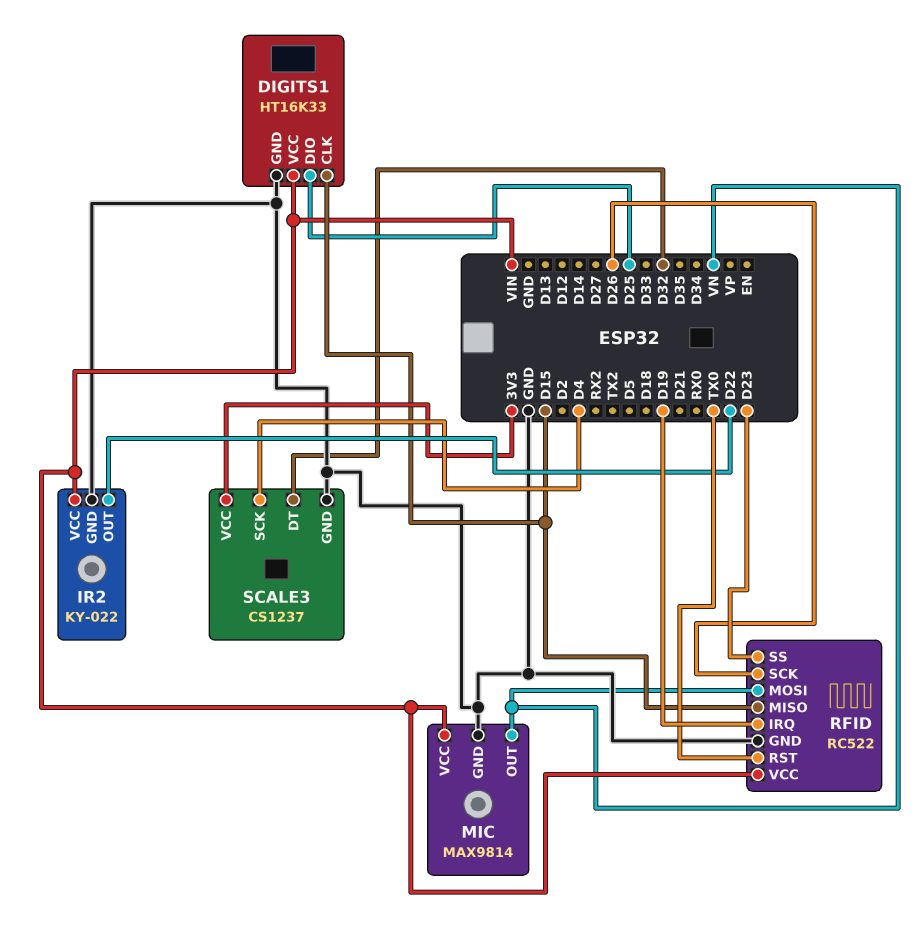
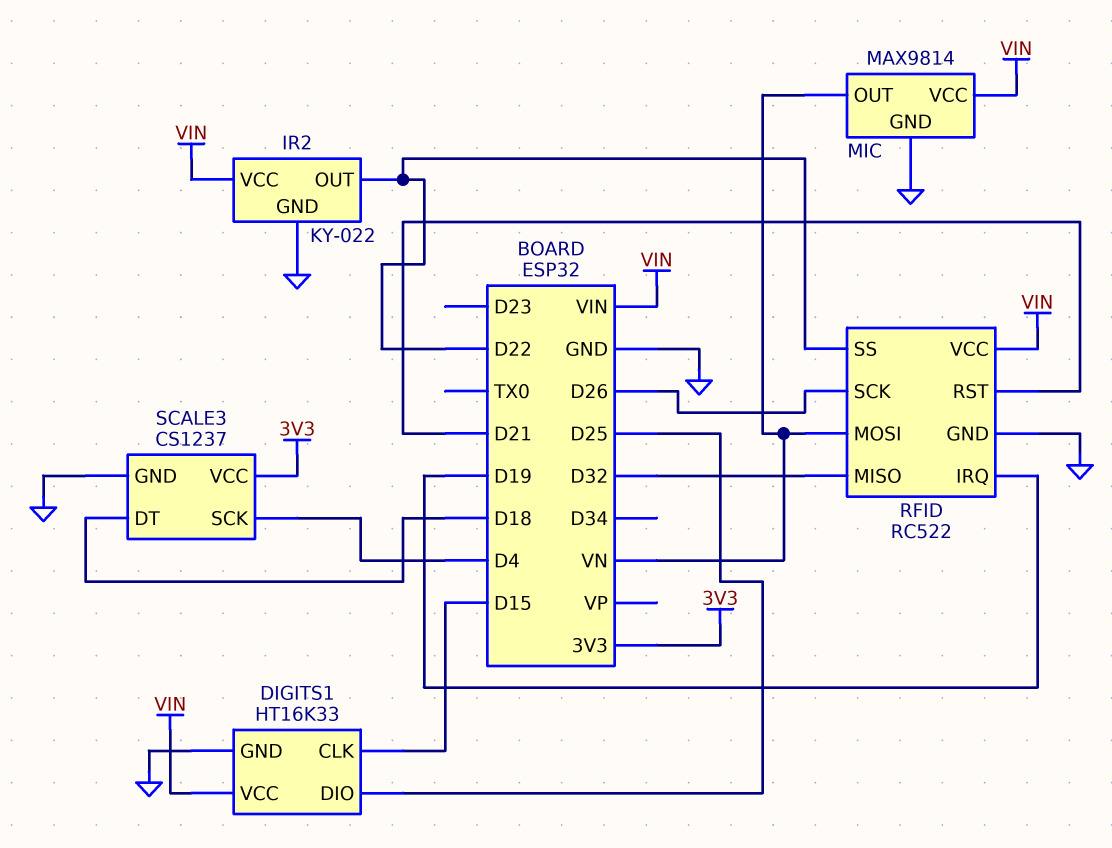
RFID pin MISO: D15 -> D32
RFID pin RST: TX0 -> D21
RFID pin SS: D23 -> D22
SCALE3 pin DT: D32 -> D18

